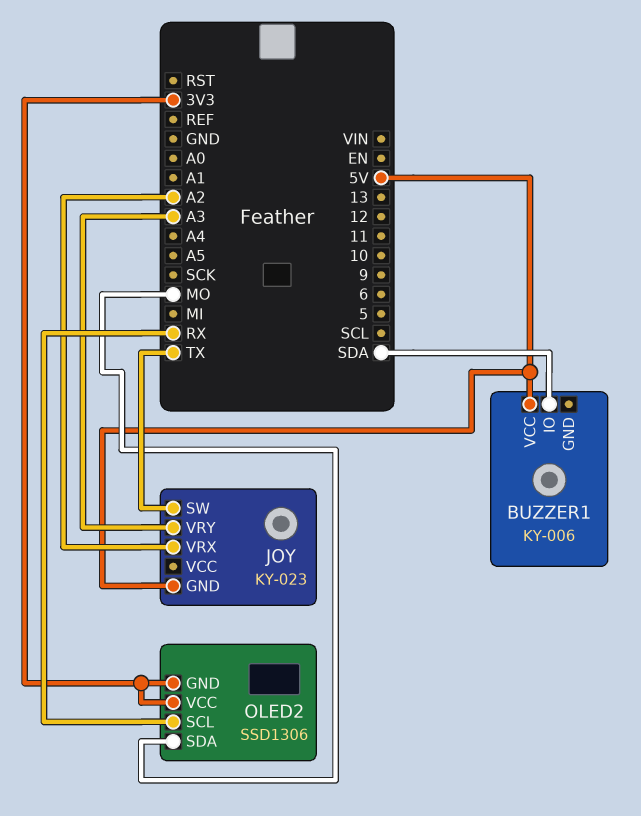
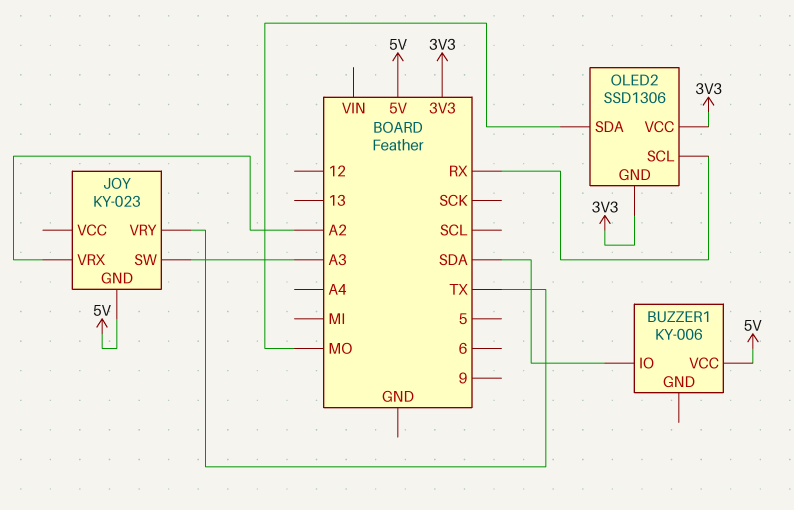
JOY pin SW: TX -> A3
JOY pin VRY: A3 -> TX

